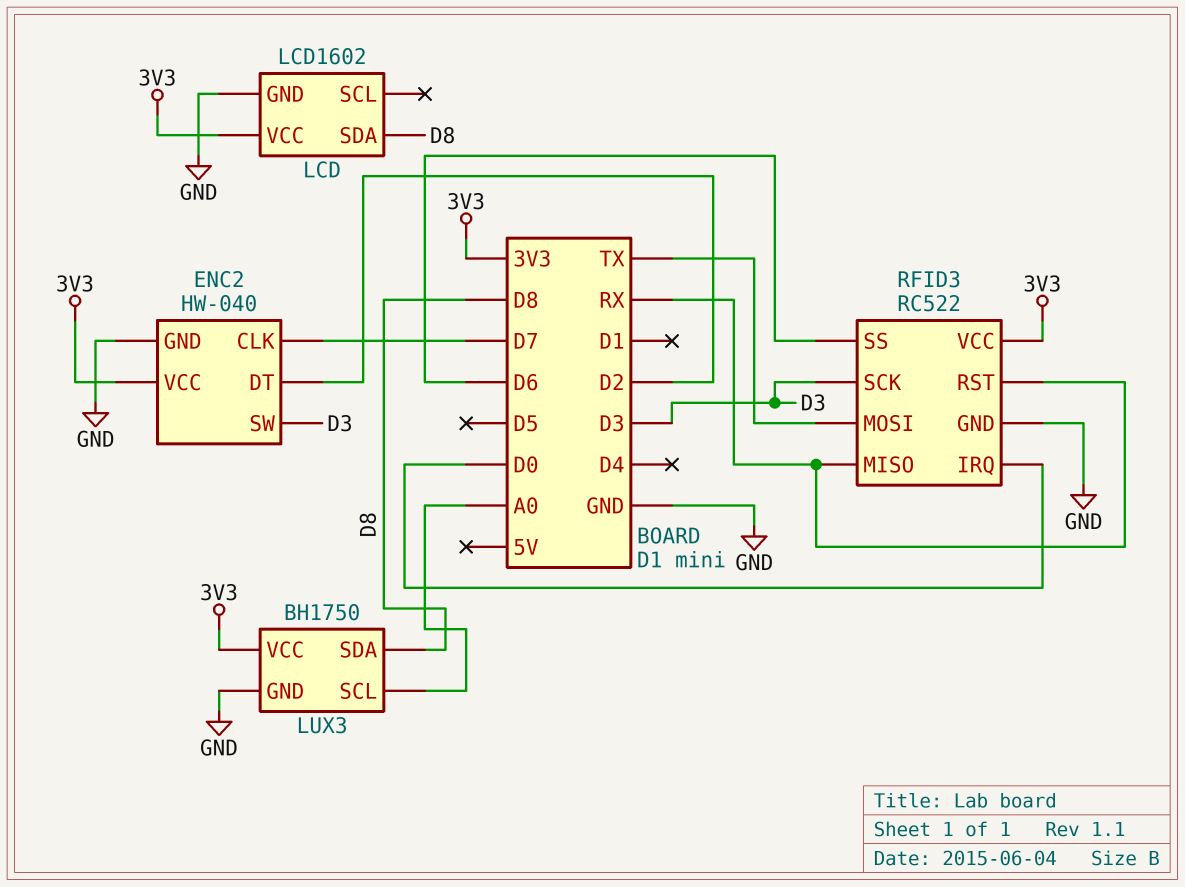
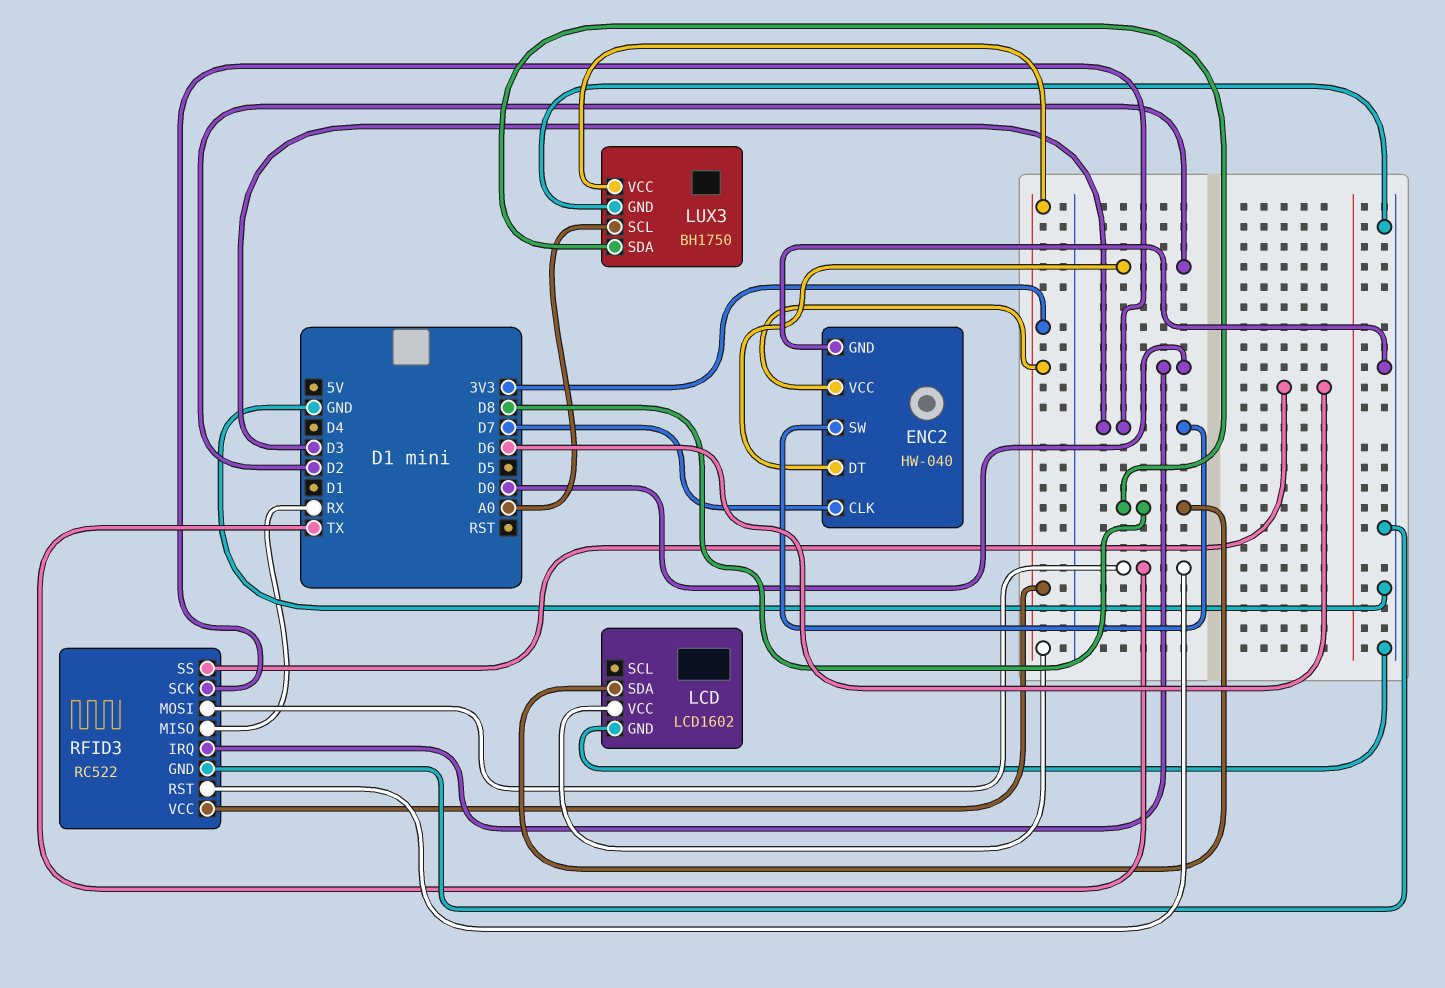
RFID3 pin RST: RX -> TX

